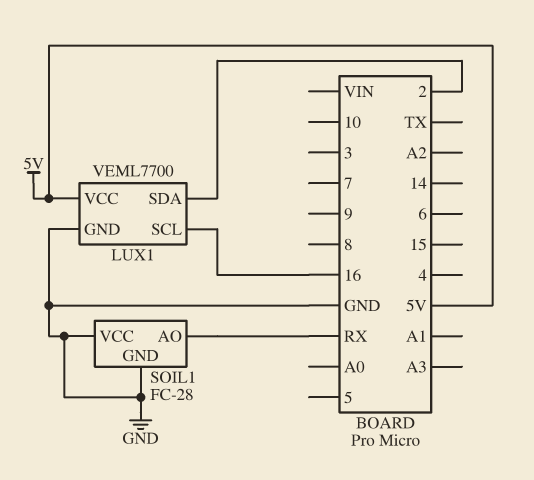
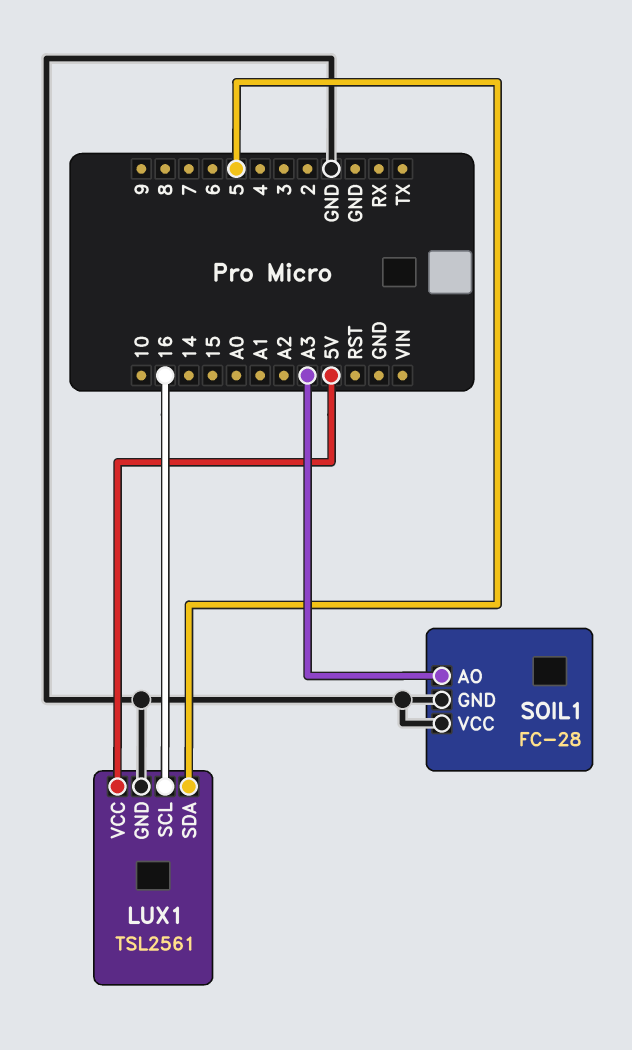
LUX1: VEML7700 -> TSL2561
LUX1 pin SDA: 2 -> 5
SOIL1 pin AO: RX -> A3

